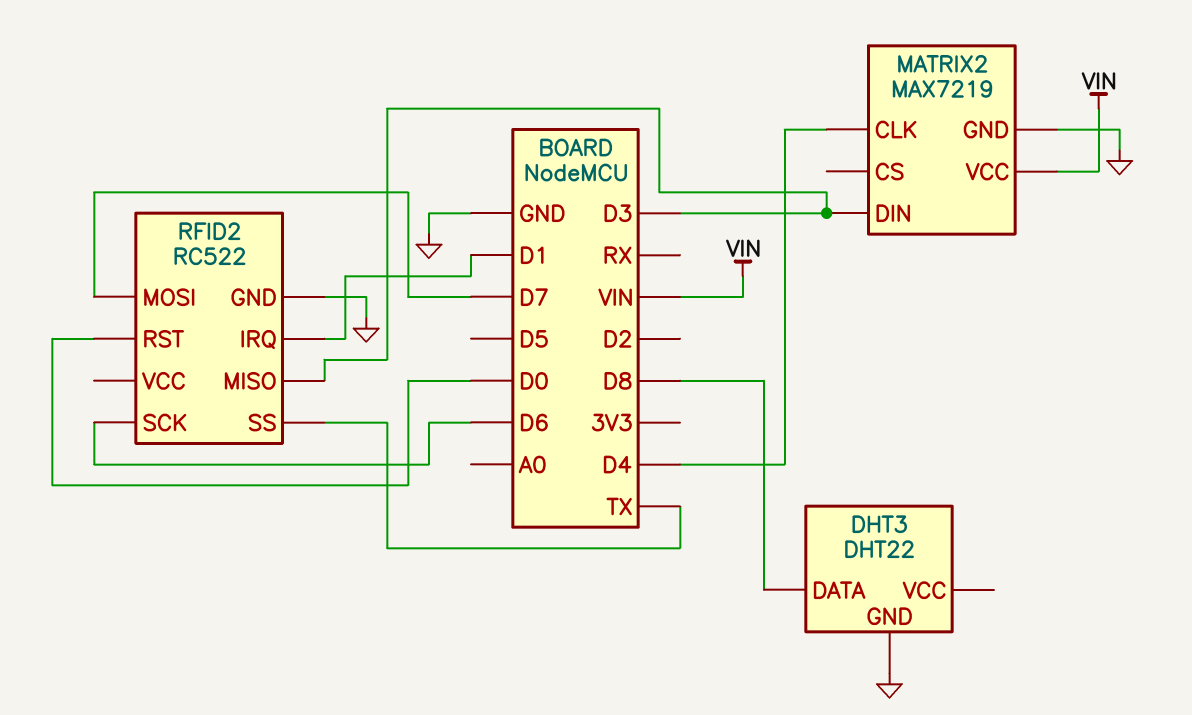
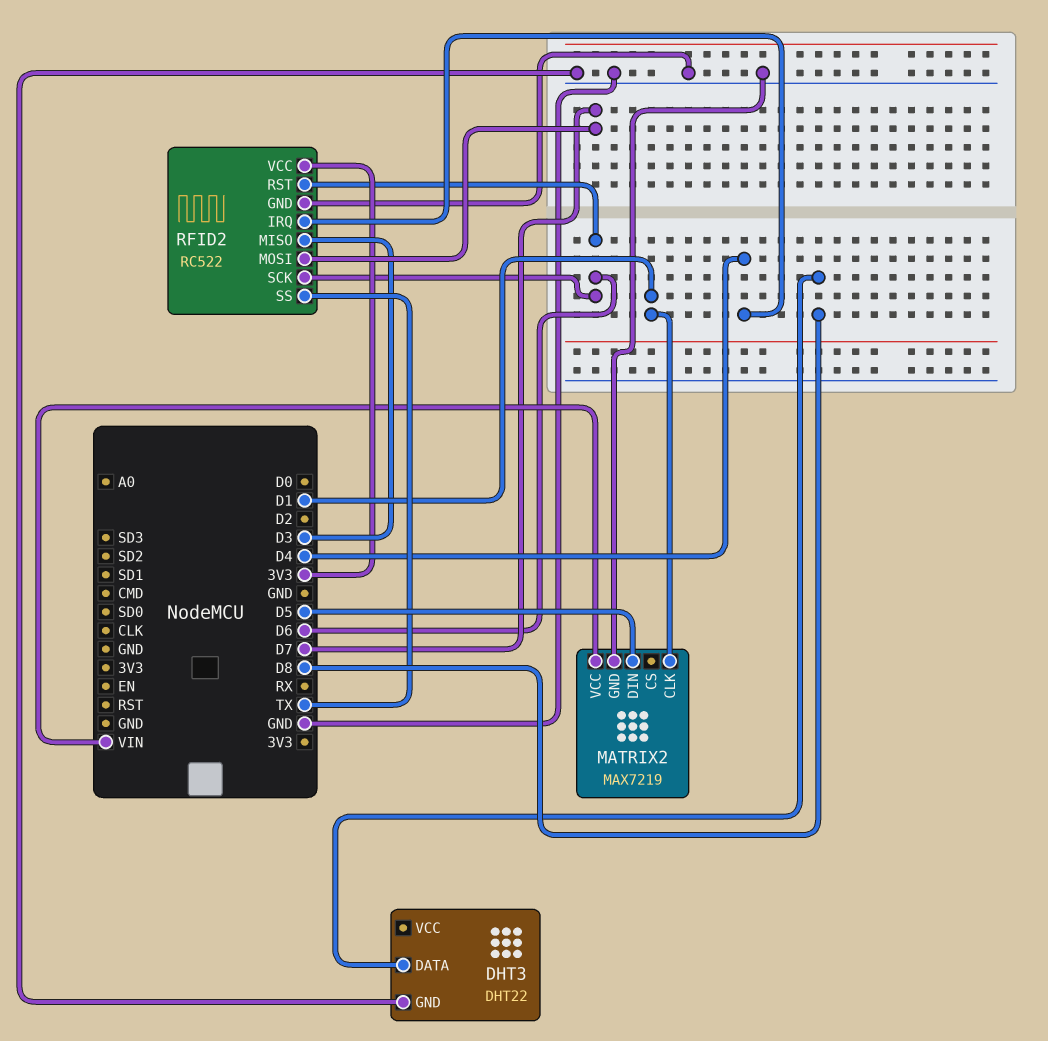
MATRIX2 pin CLK: D4 -> D1
MATRIX2 pin DIN: D3 -> D5
RFID2 pin IRQ: D1 -> D4
RFID2 pin RST: D0 -> D6
RFID2 pin VCC: none -> 3V3

